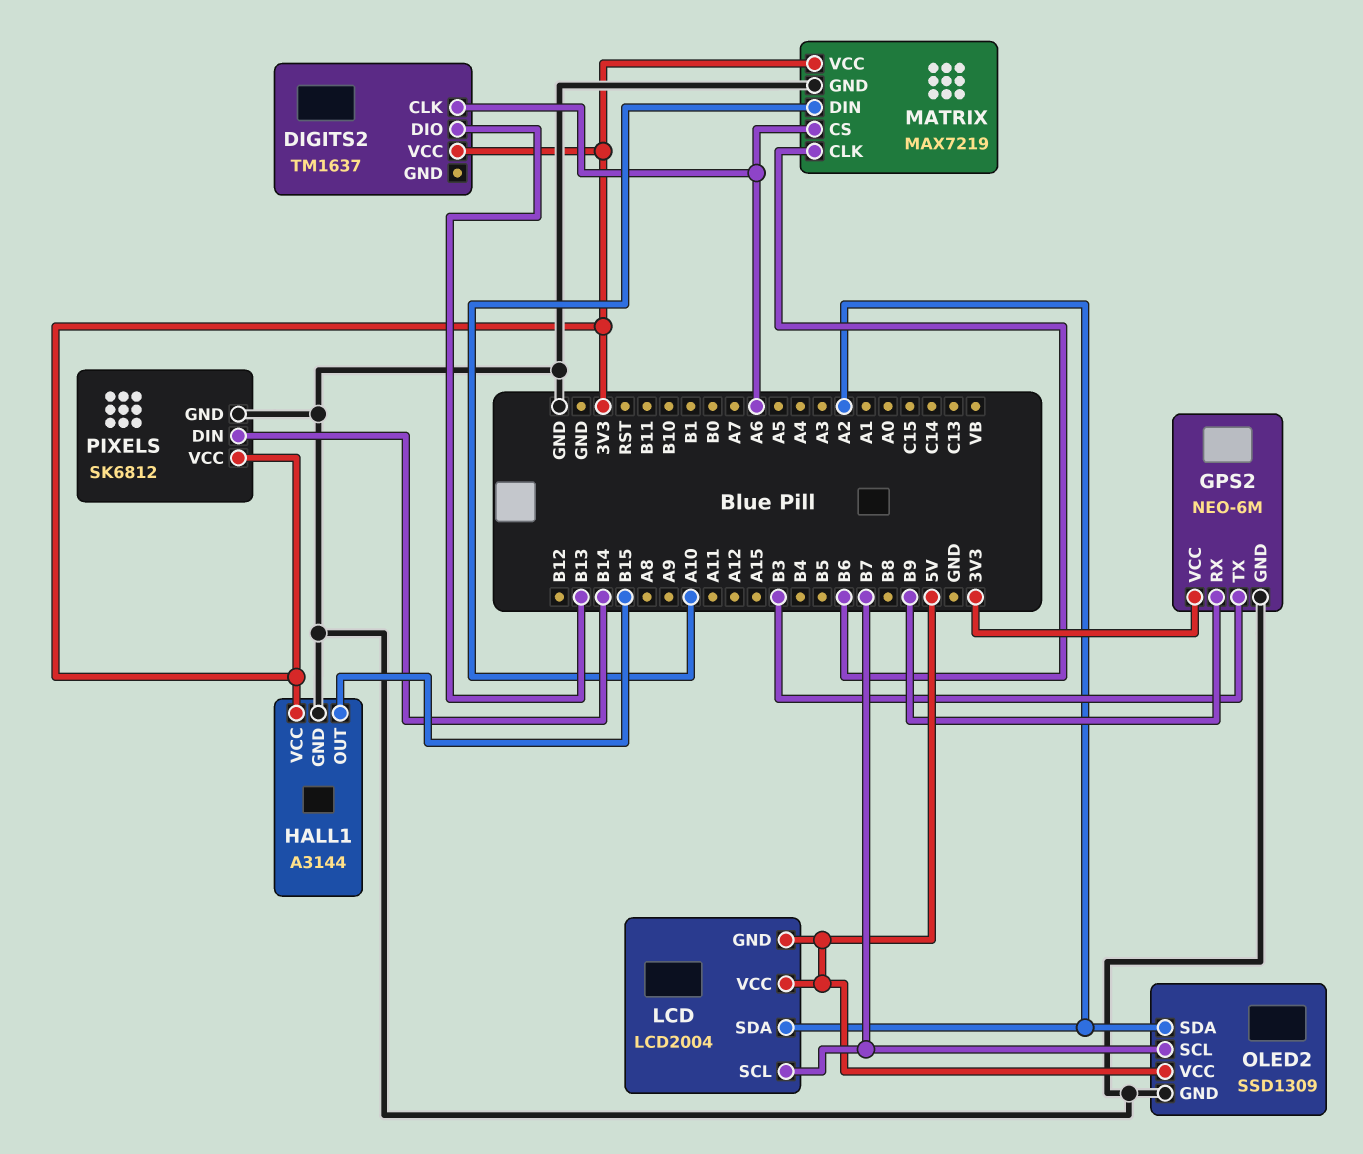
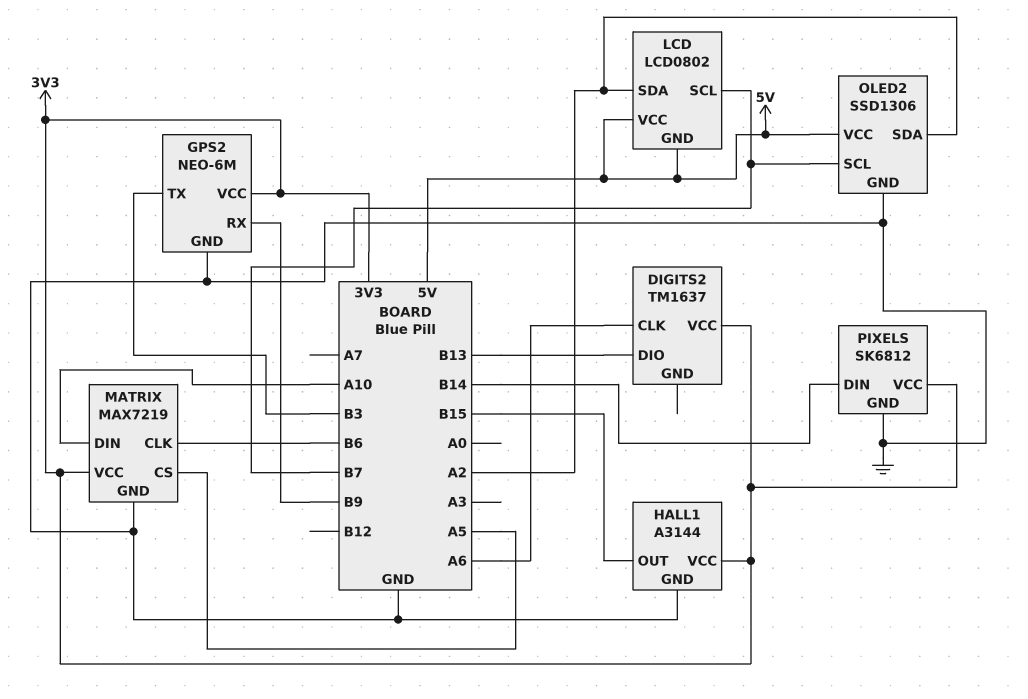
LCD: LCD2004 -> LCD0802
MATRIX pin CS: A6 -> A5
OLED2: SSD1309 -> SSD1306

